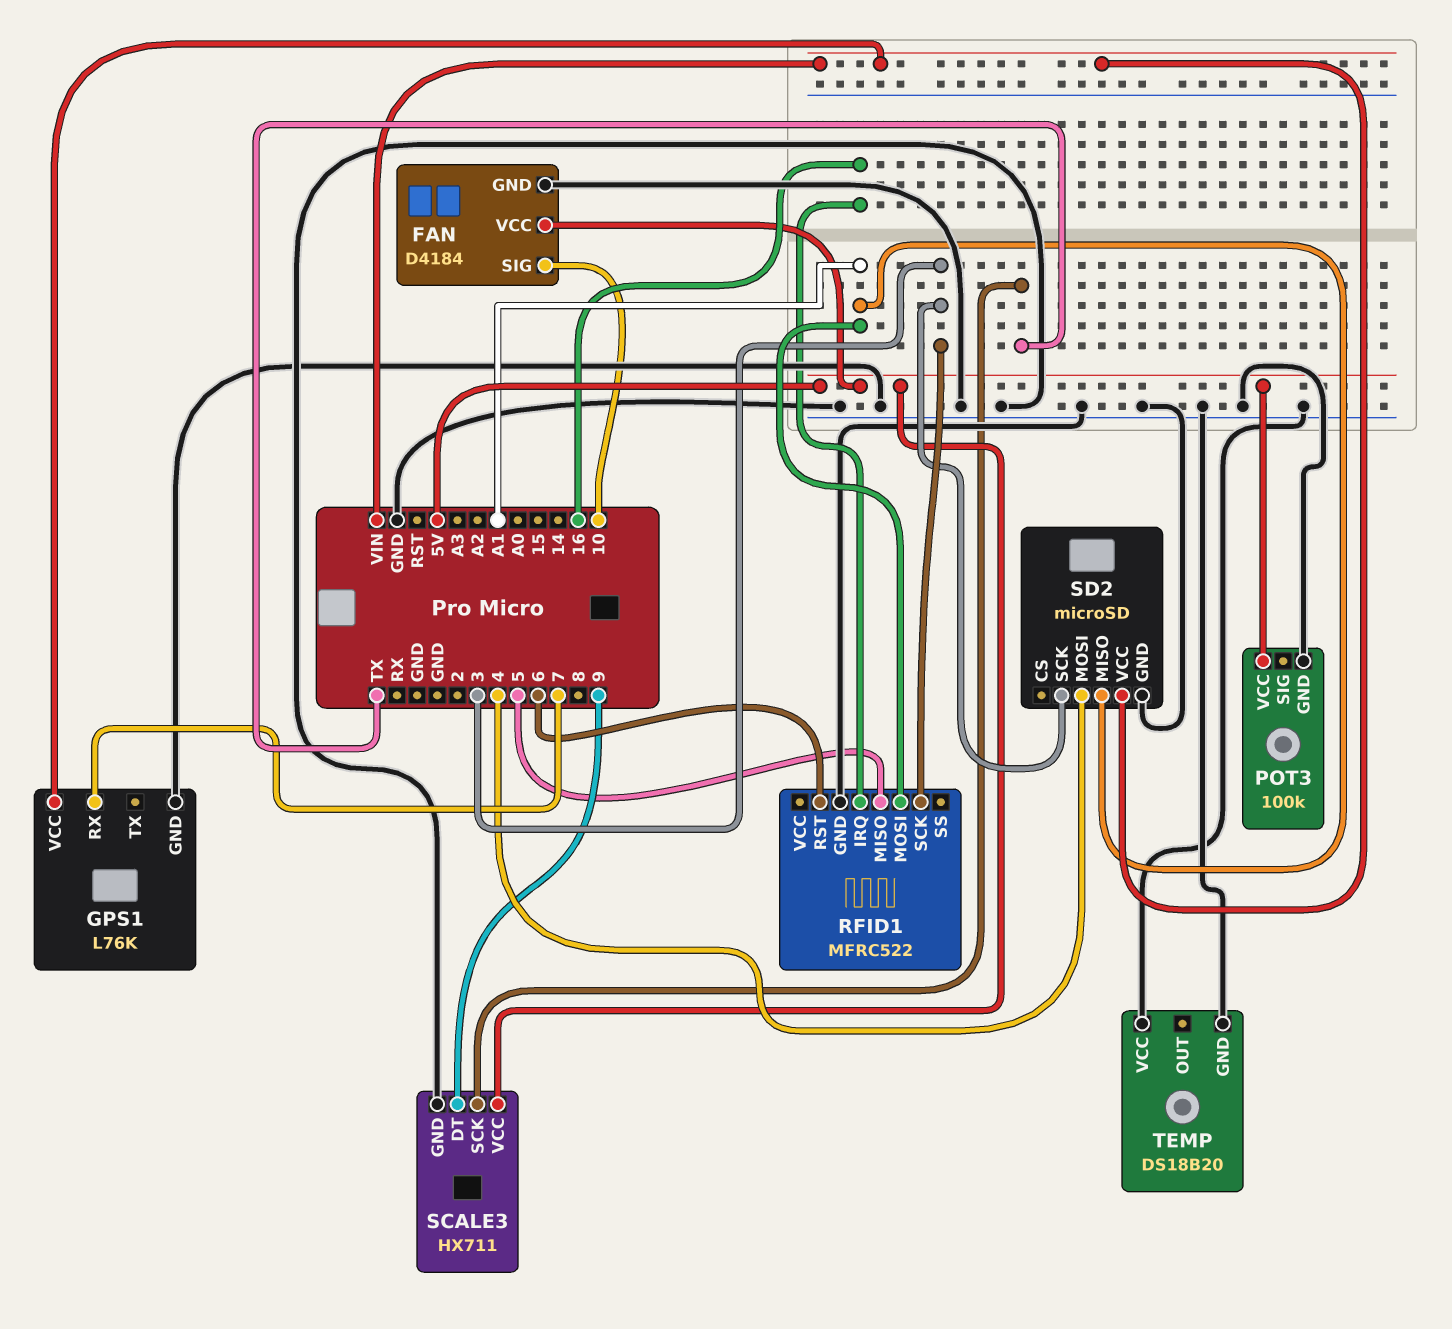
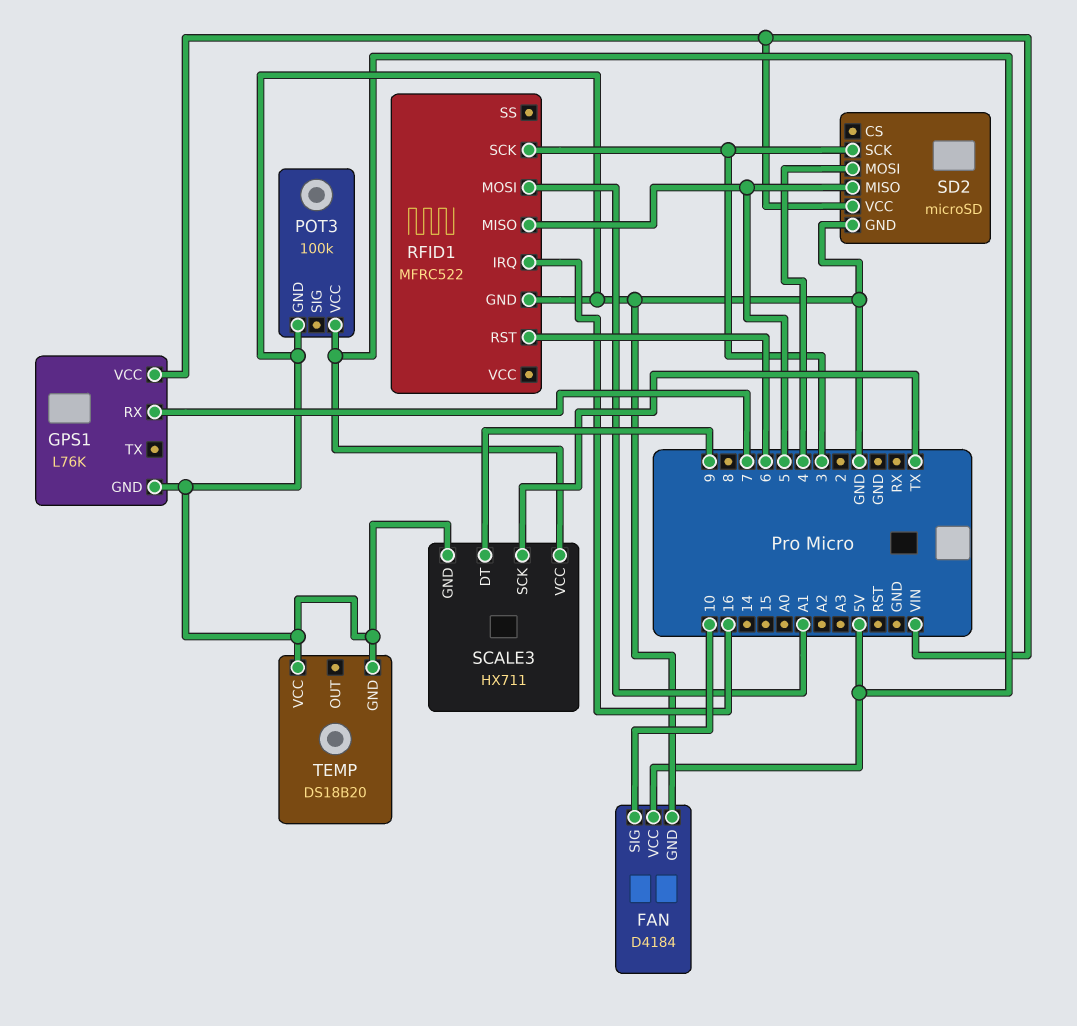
SD2 pin MISO: A1 -> 5

